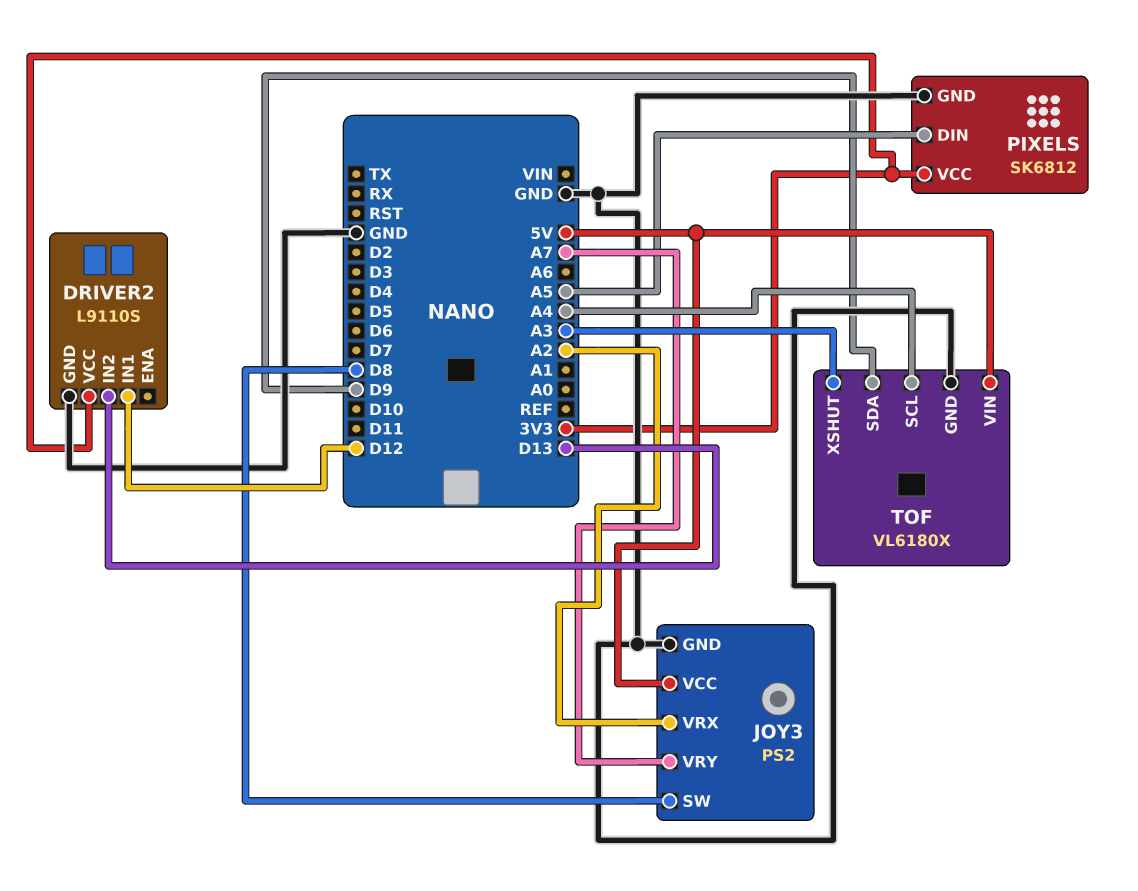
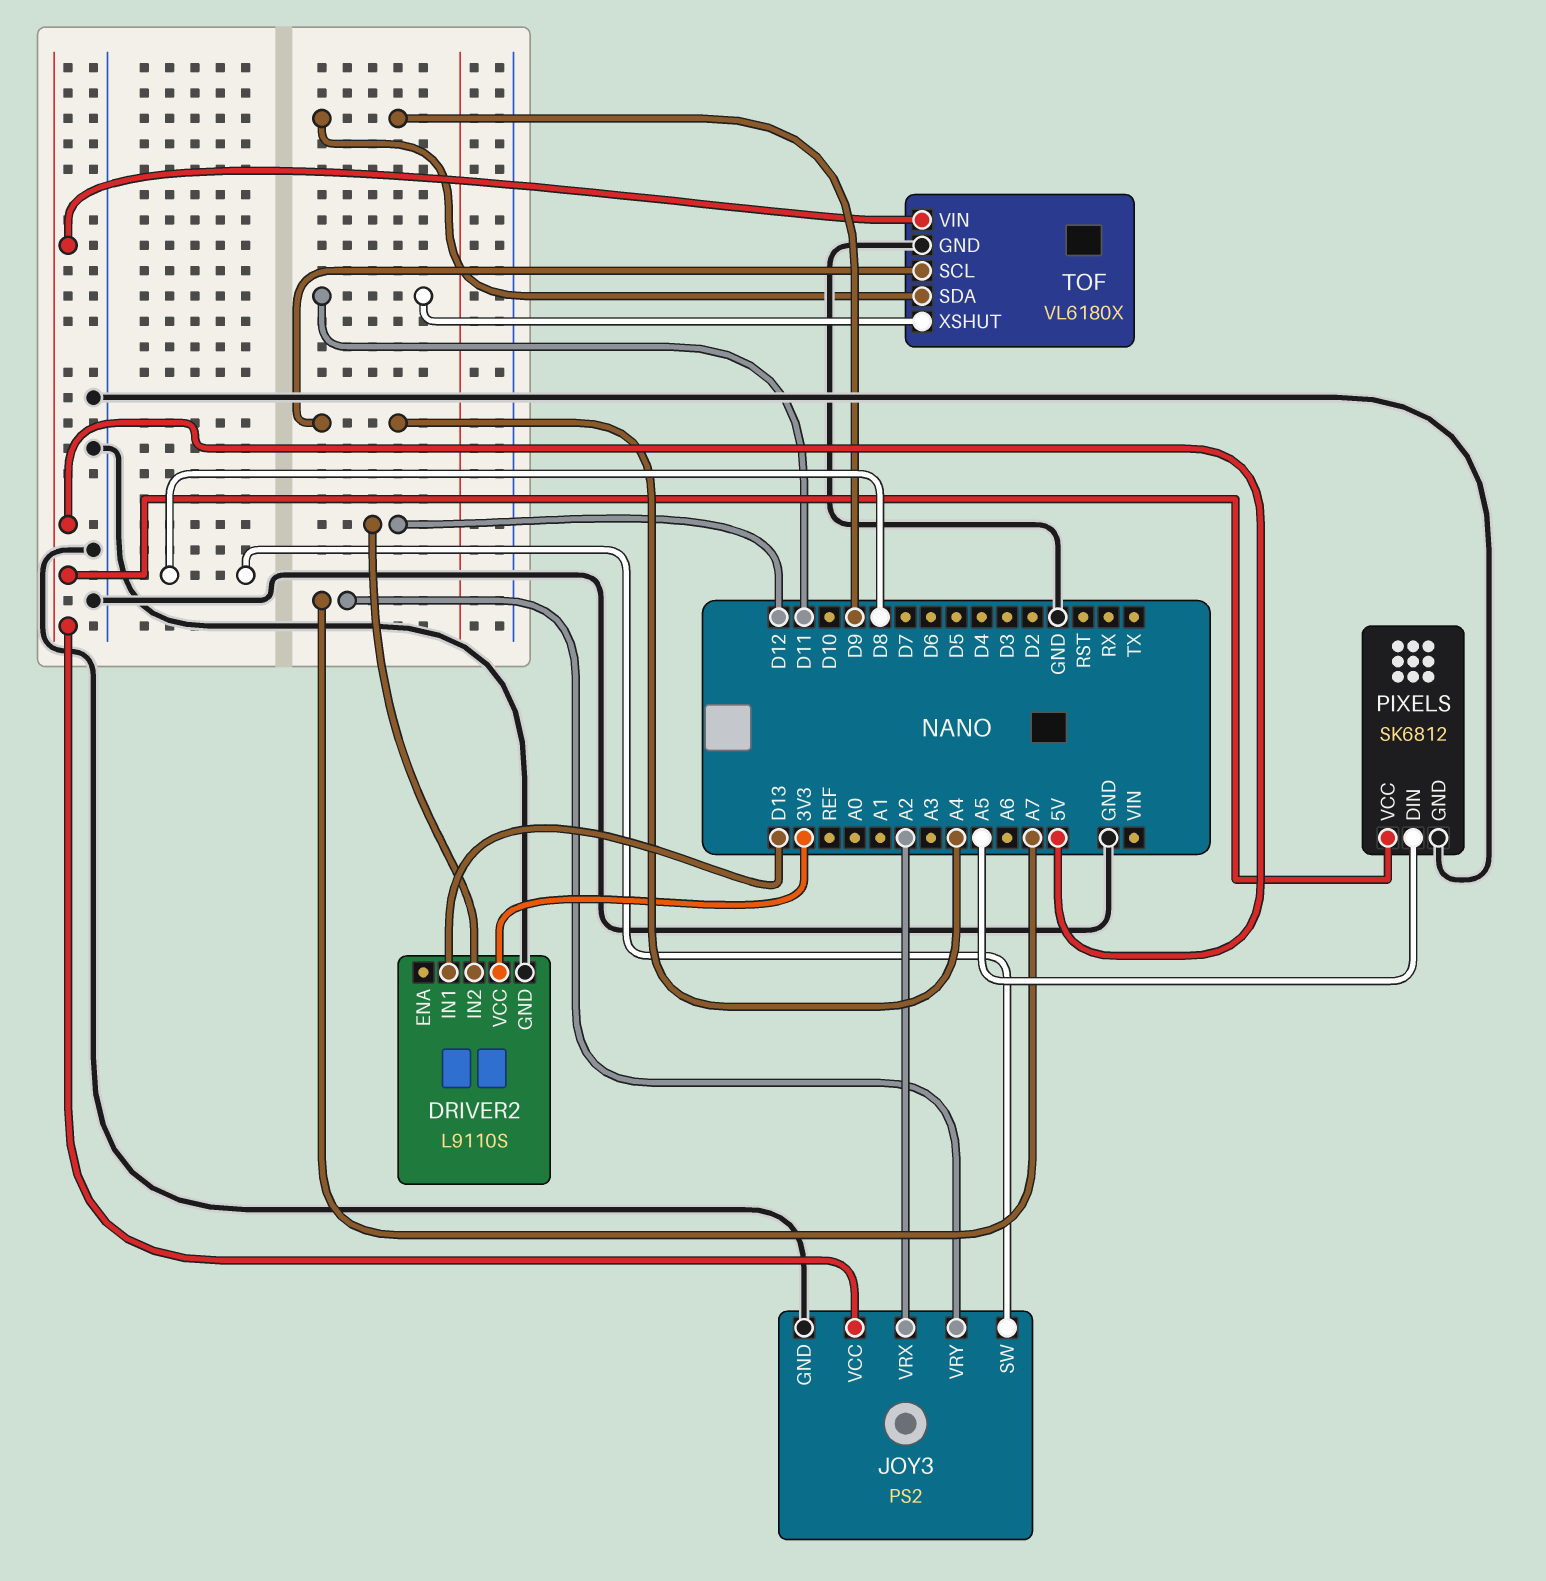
DRIVER2 pin IN1: D12 -> D13
DRIVER2 pin IN2: D13 -> D12
PIXELS pin VCC: 3V3 -> 5V
TOF pin XSHUT: A3 -> D11

